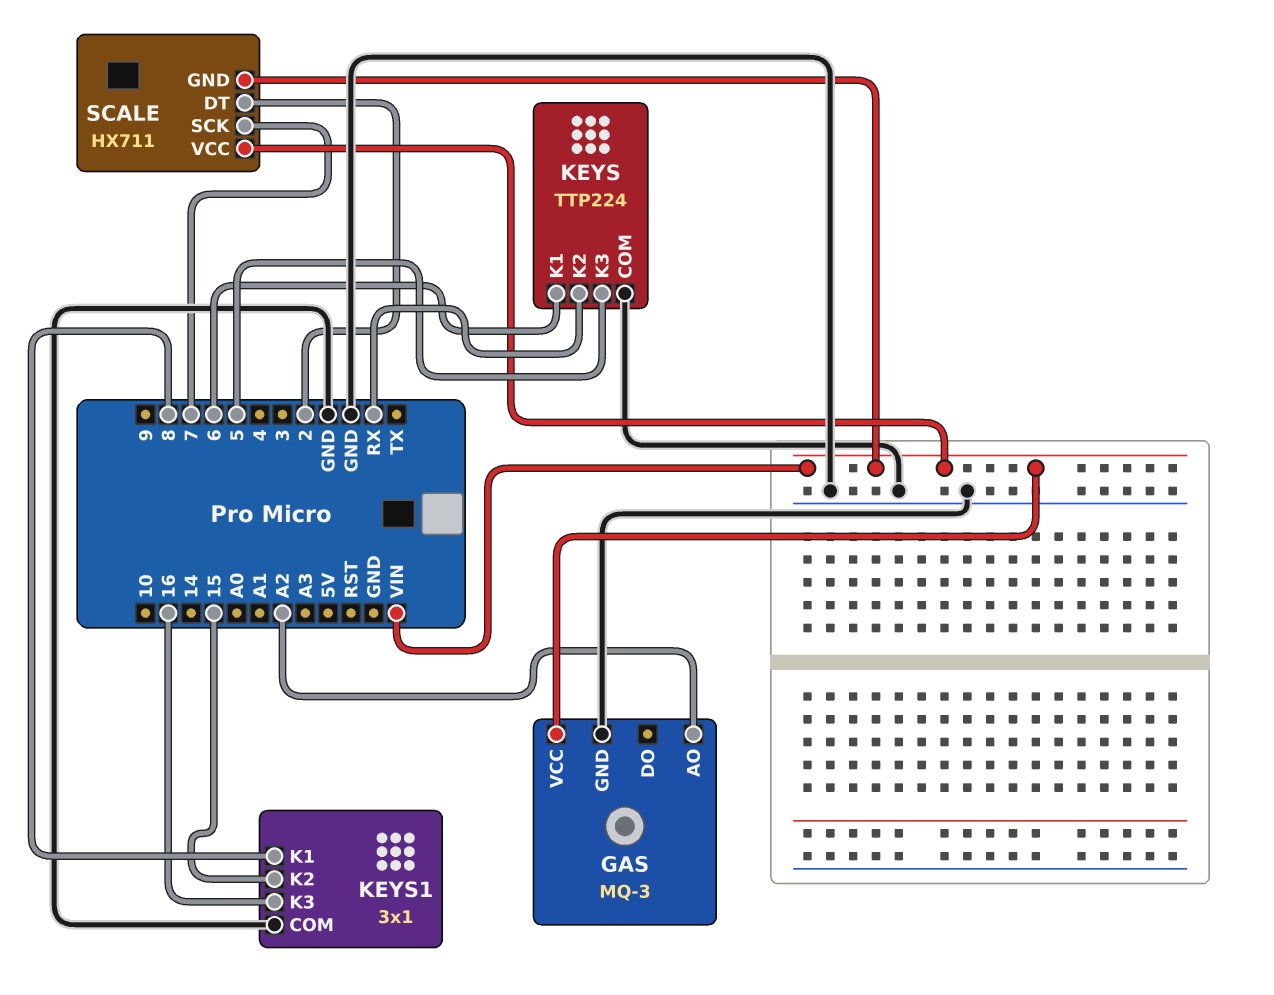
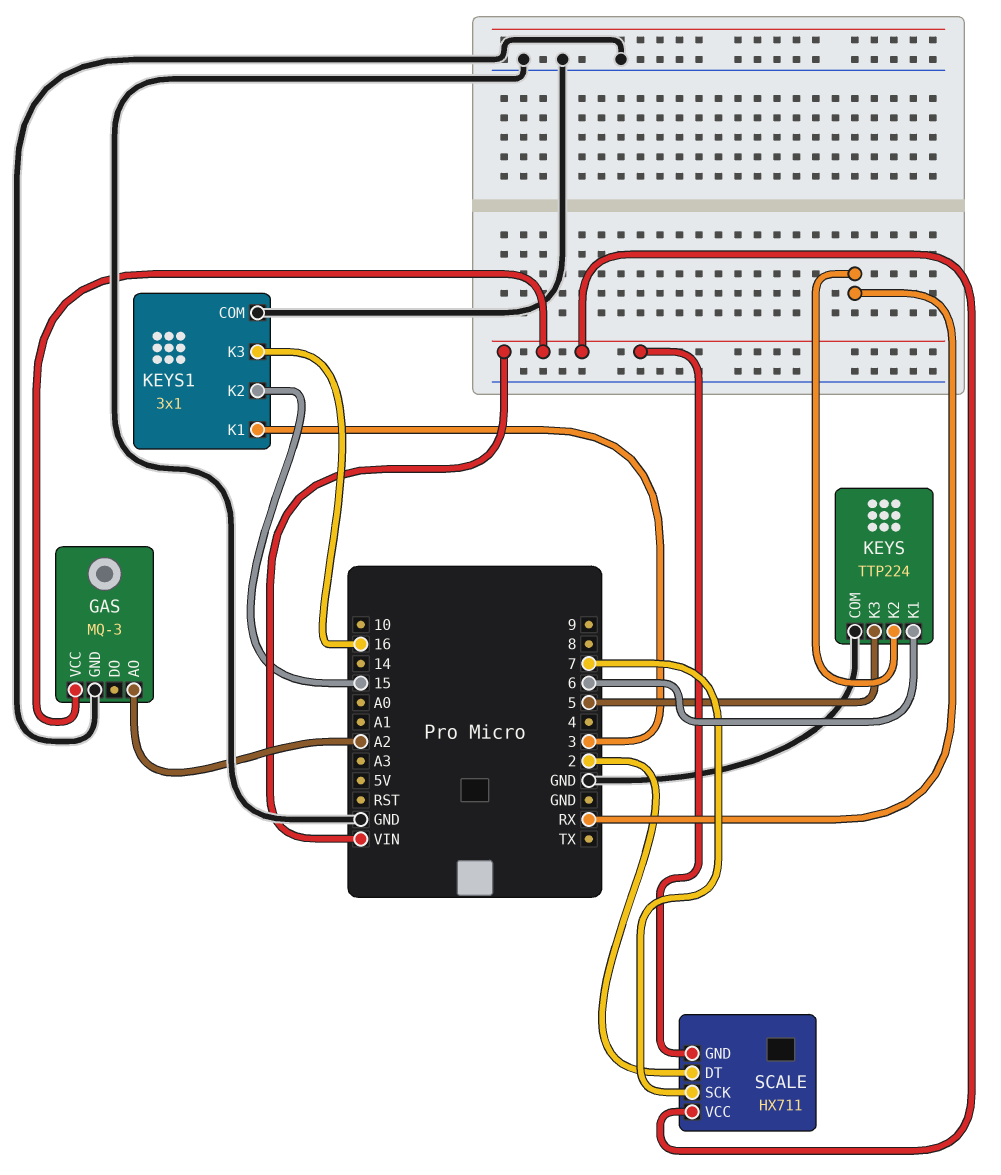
KEYS1 pin K1: 8 -> 3

